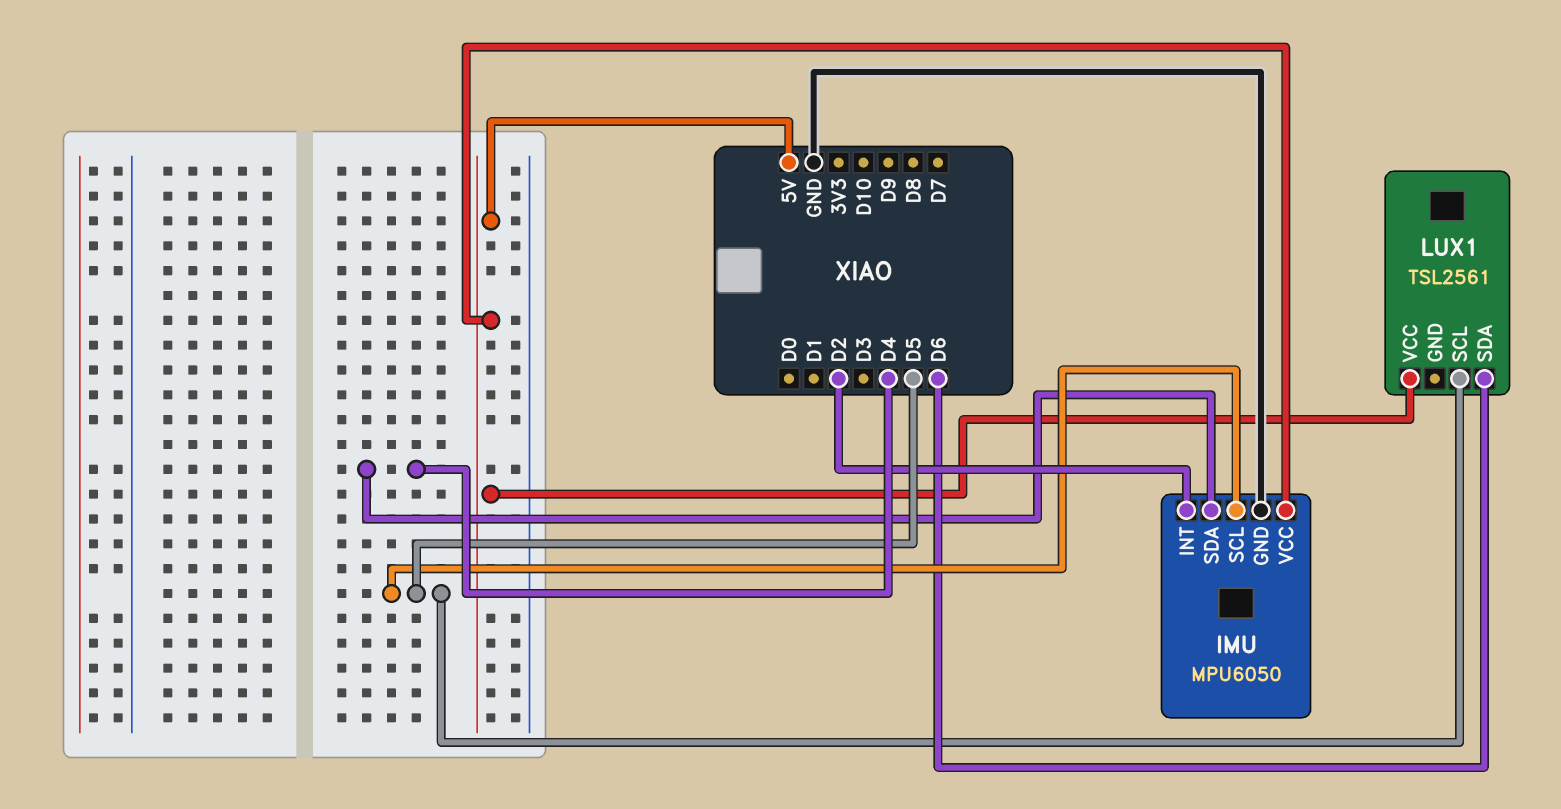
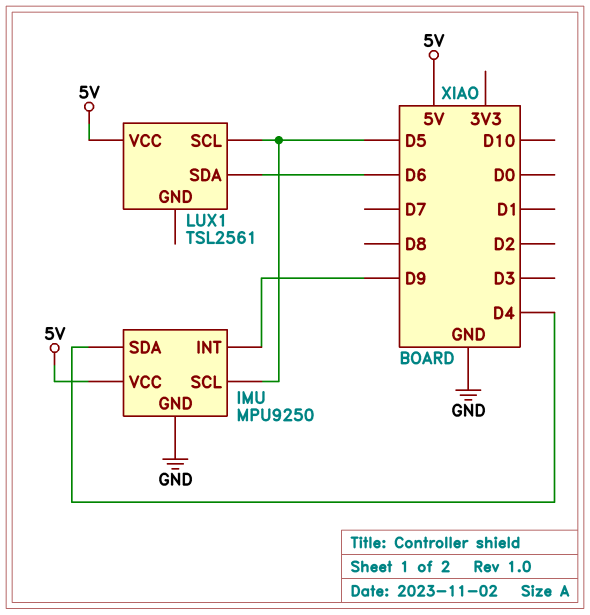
IMU: MPU6050 -> MPU9250
IMU pin INT: D2 -> D9

